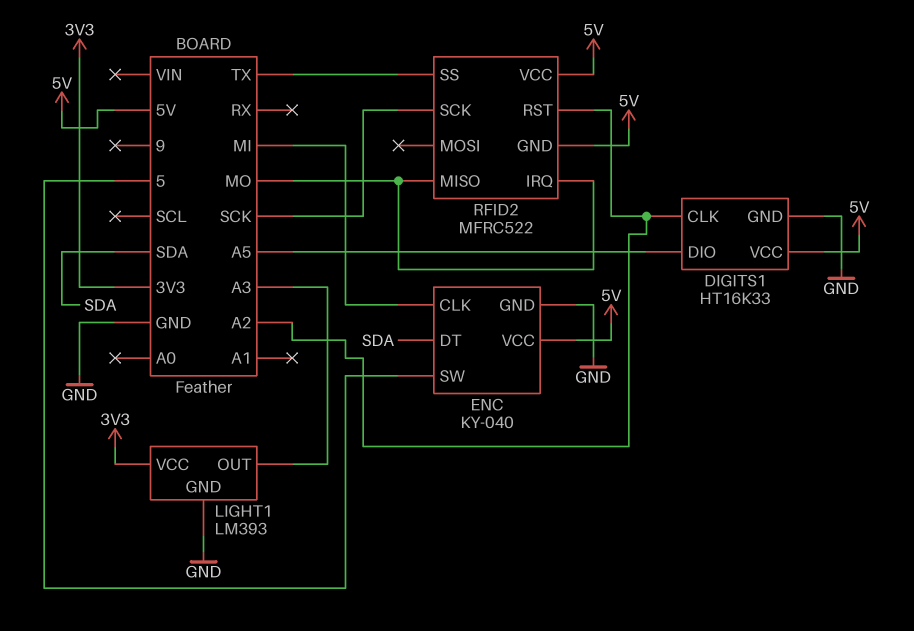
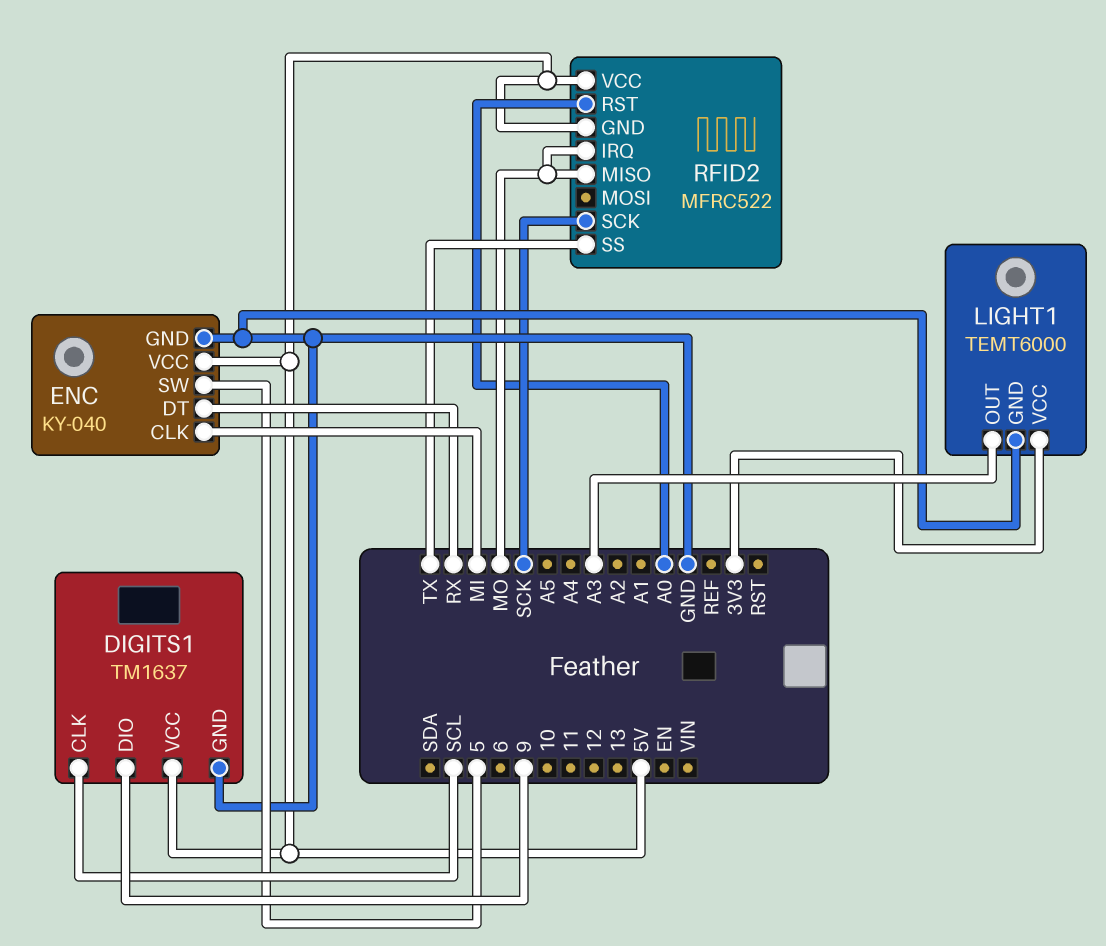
DIGITS1: HT16K33 -> TM1637
DIGITS1 pin CLK: A2 -> SCL
DIGITS1 pin DIO: A5 -> 9
ENC pin DT: SDA -> RX
LIGHT1: LM393 -> TEMT6000
RFID2 pin RST: A2 -> A0

